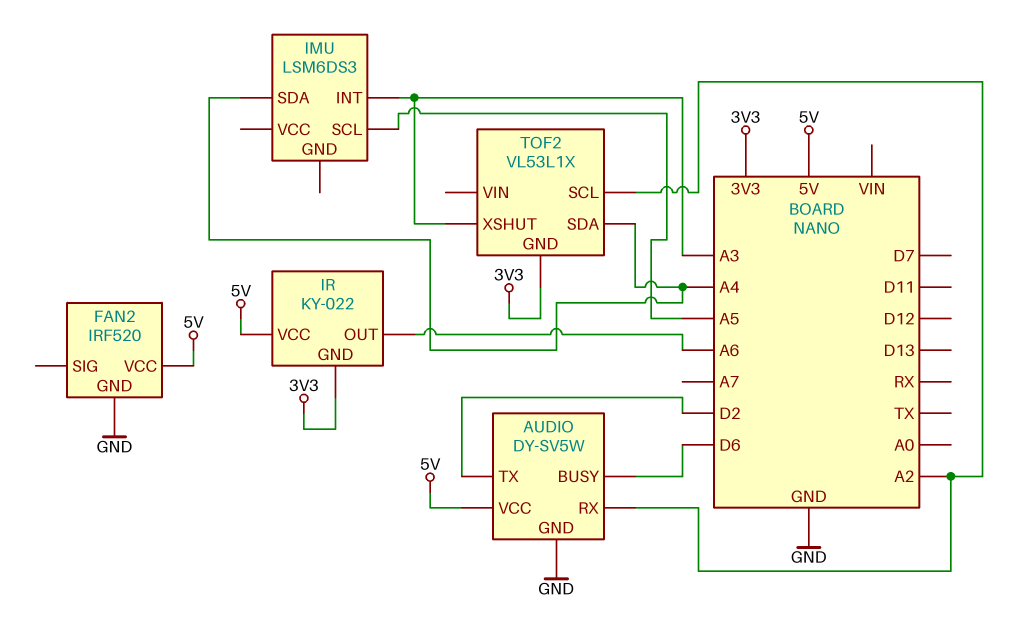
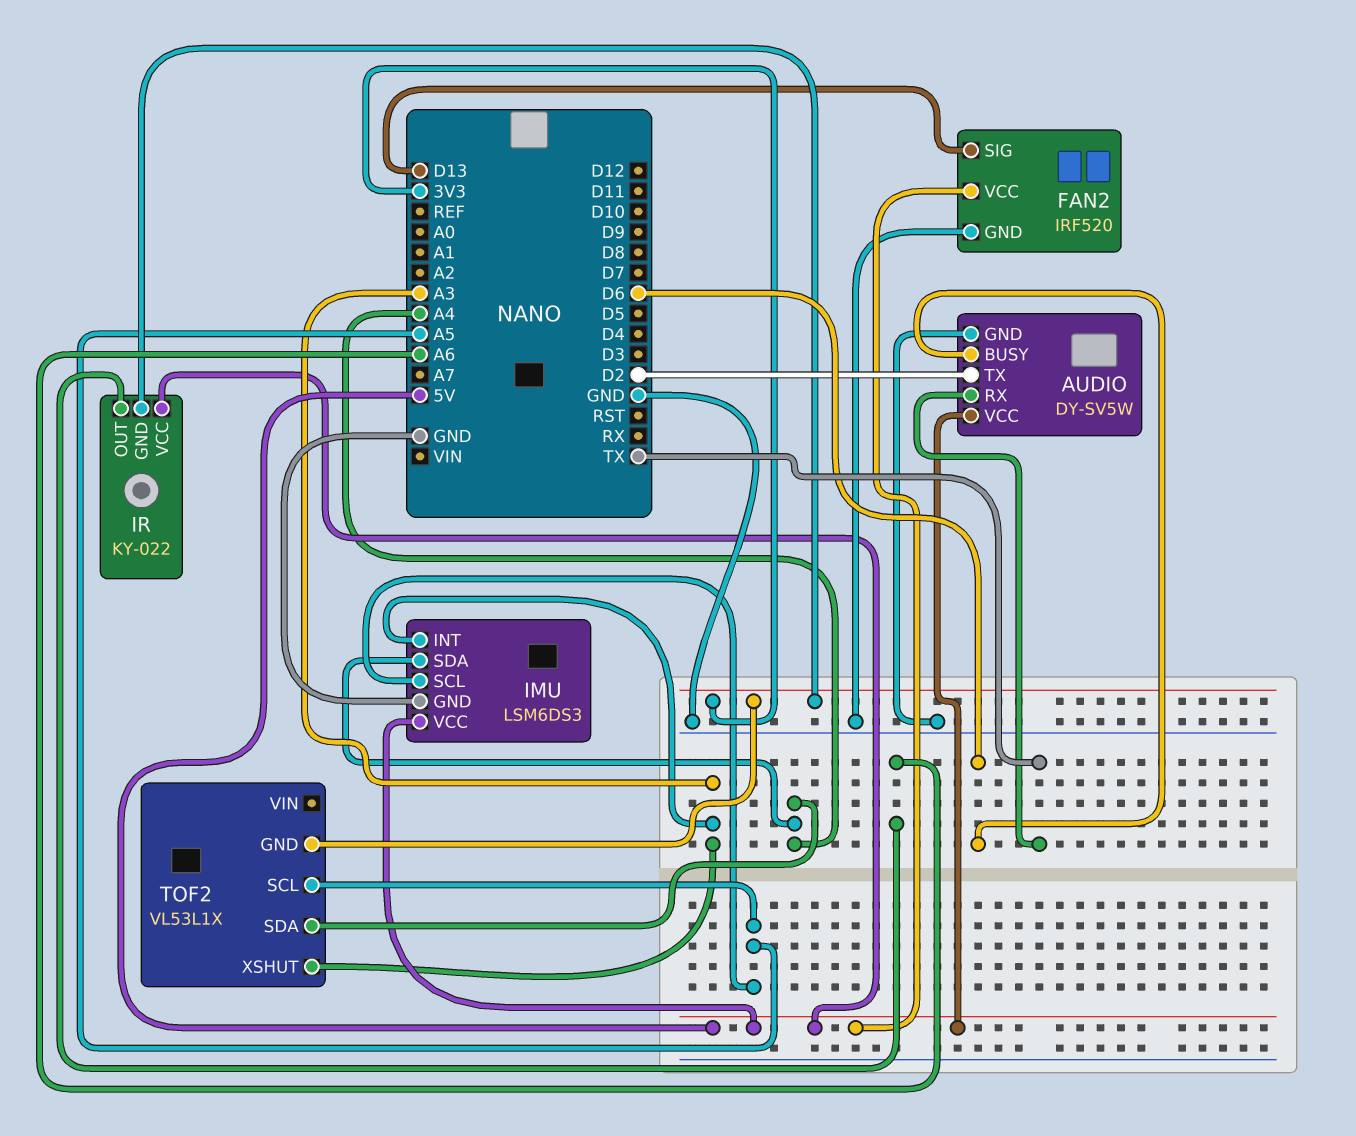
AUDIO pin RX: A2 -> TX
FAN2 pin SIG: none -> D13
IMU pin GND: none -> GND
IMU pin VCC: none -> 5V
TOF2 pin SCL: A2 -> A5

